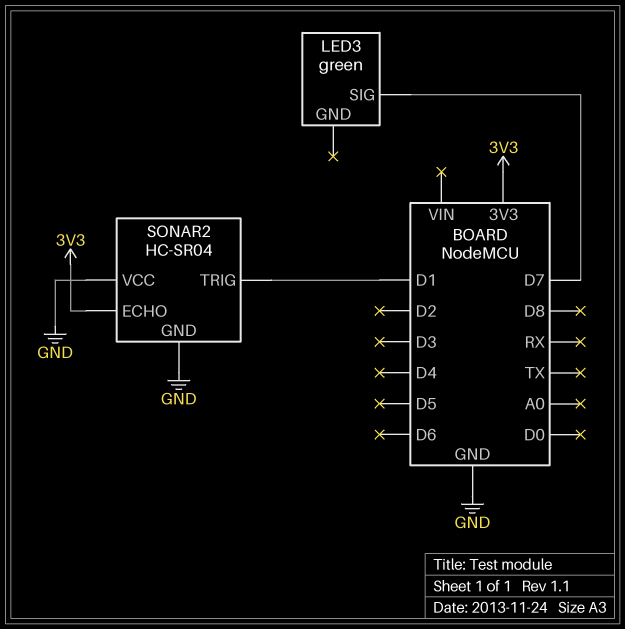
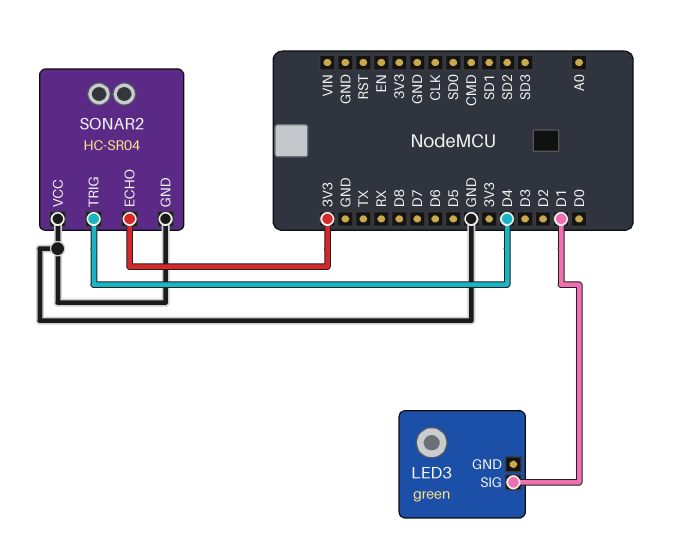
LED3 pin SIG: D7 -> D1
SONAR2 pin TRIG: D1 -> D4

